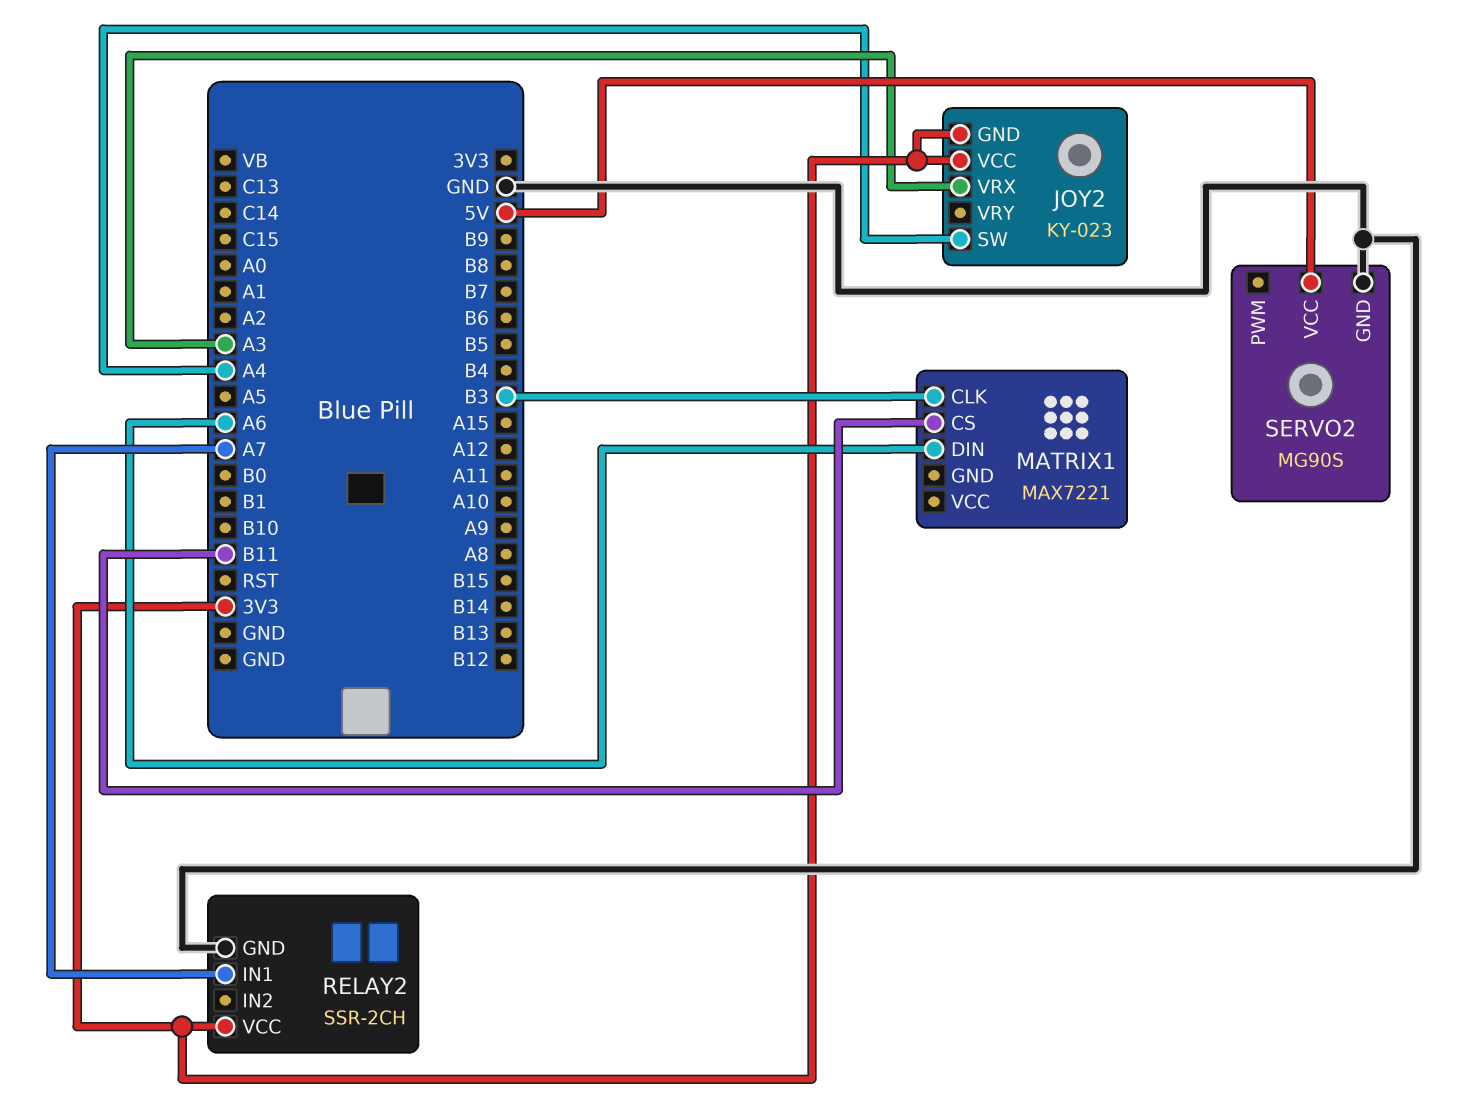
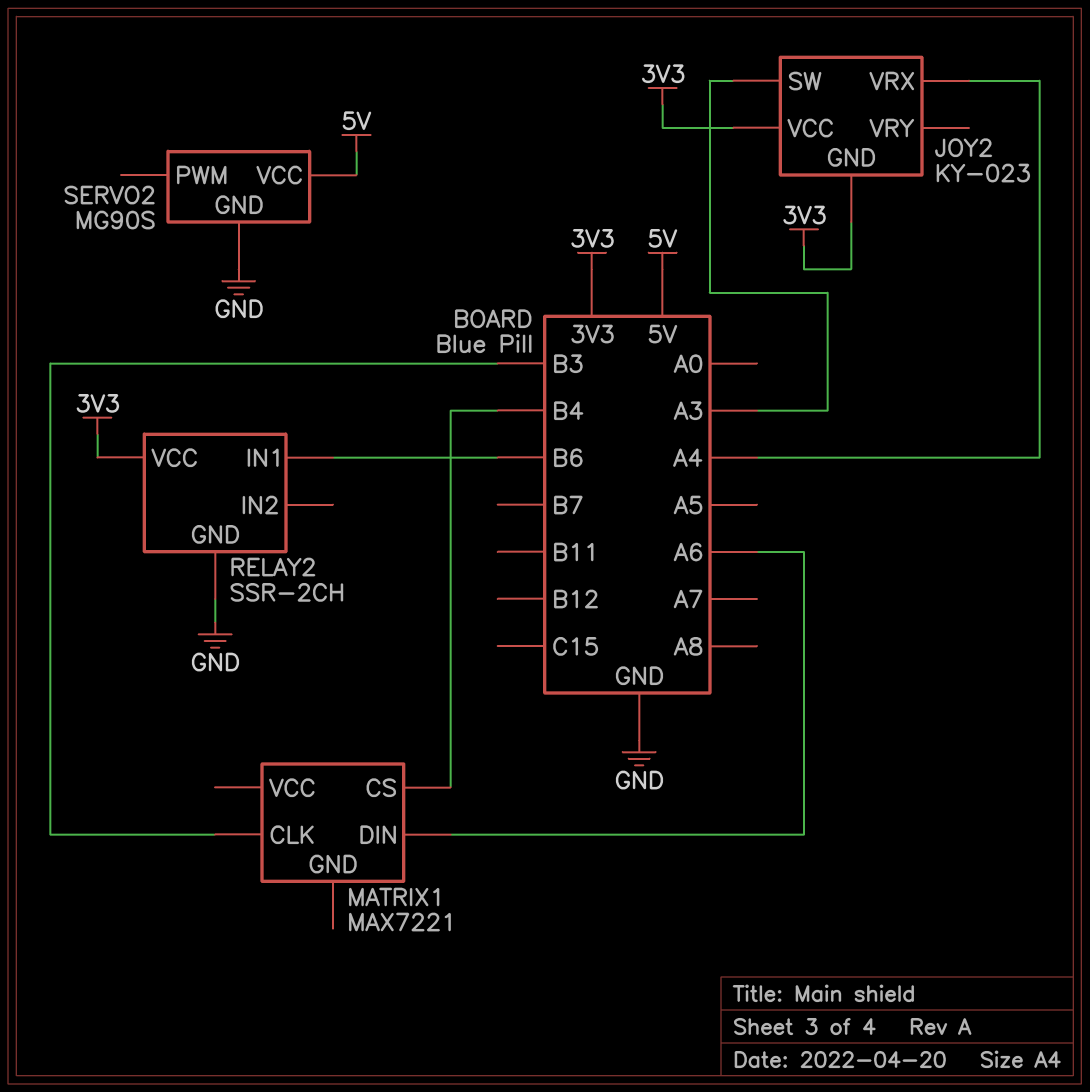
JOY2 pin SW: A4 -> A3
JOY2 pin VRX: A3 -> A4
MATRIX1 pin CS: B11 -> B4
RELAY2 pin IN1: A7 -> B6

